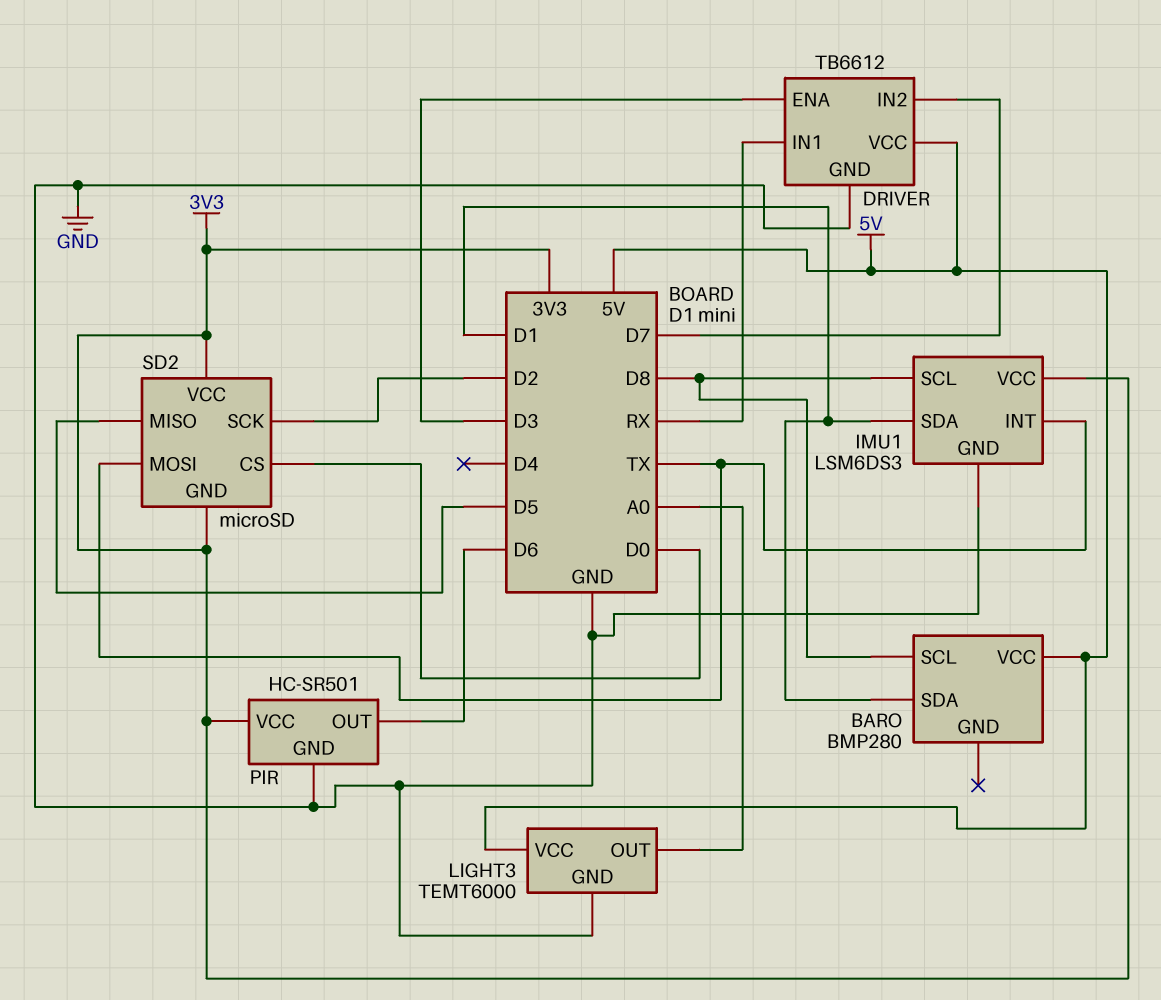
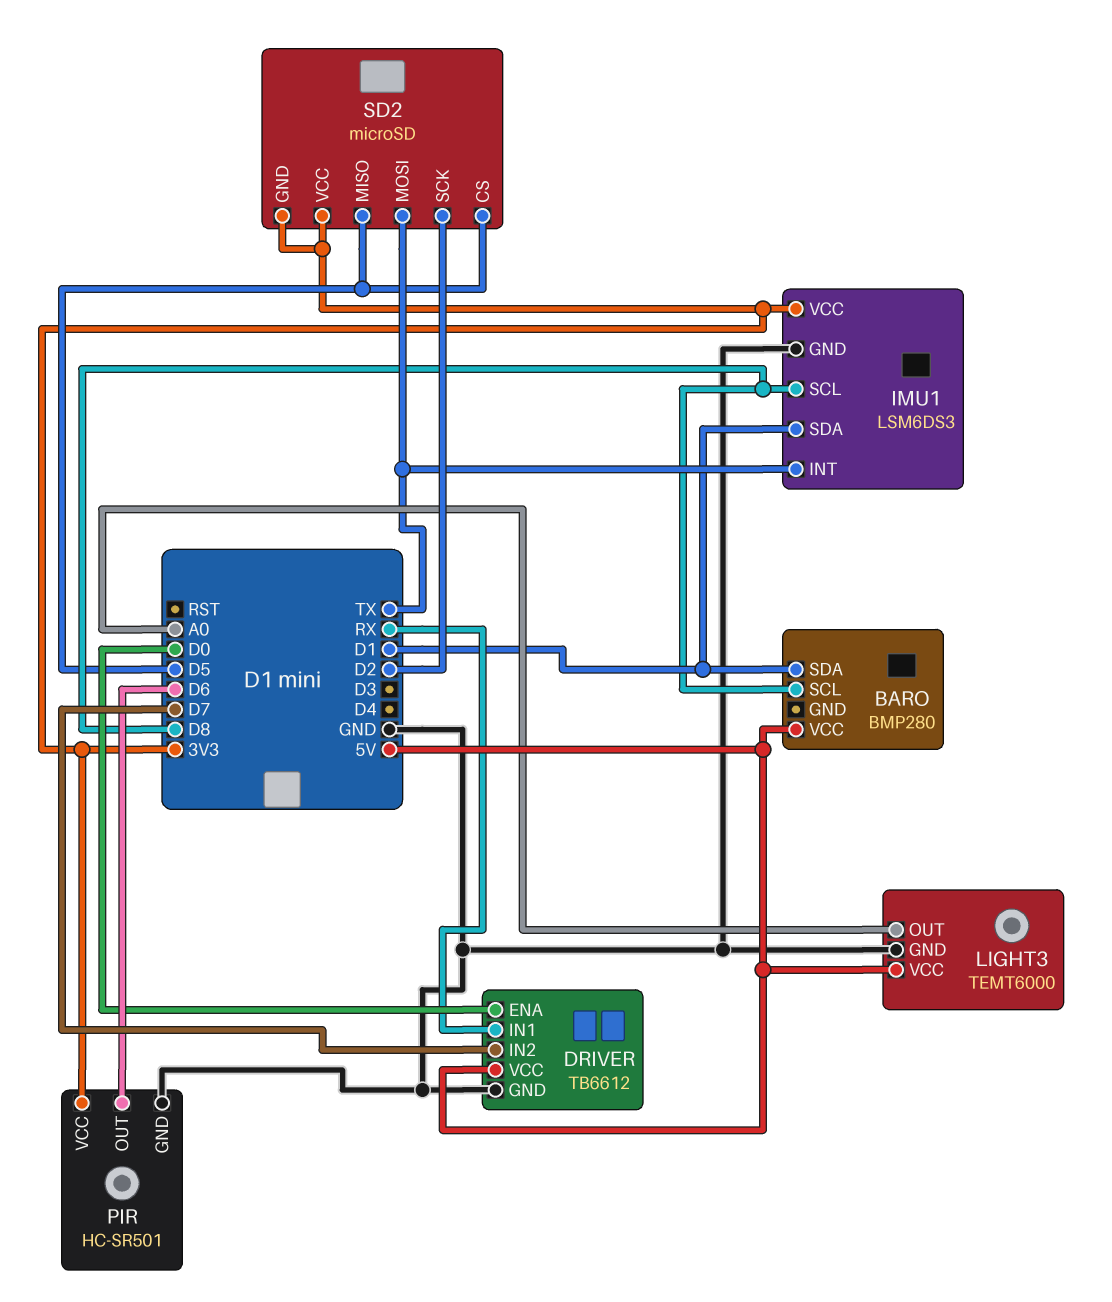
DRIVER pin ENA: D3 -> D0
SD2 pin CS: D0 -> D5

